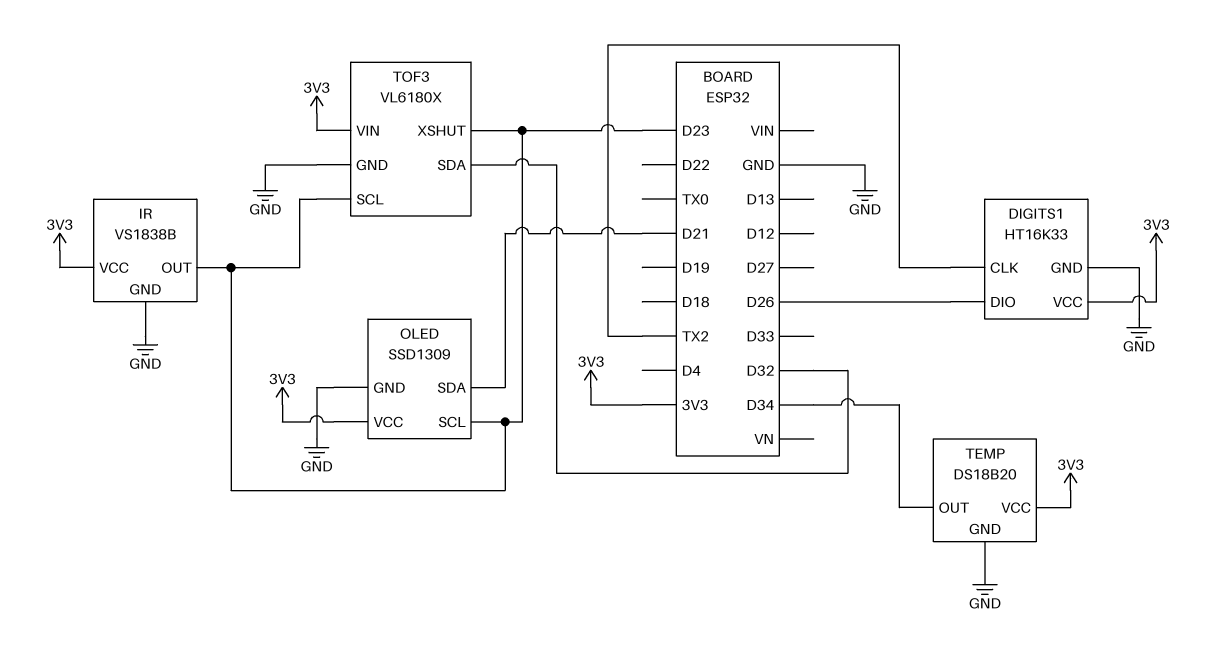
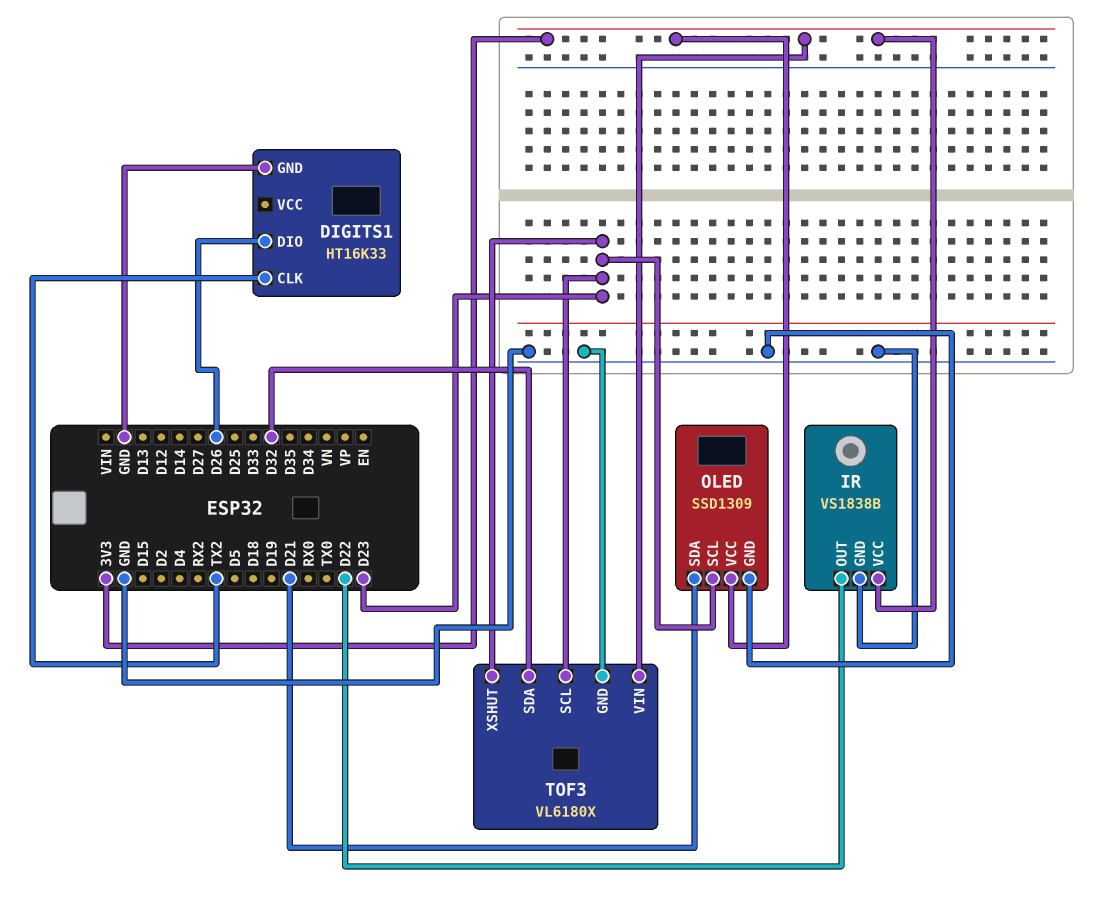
DIGITS1 pin VCC: 3V3 -> none
IR pin OUT: D23 -> D22
TEMP: DS18B20 -> none
TEMP pin GND: GND -> none
TEMP pin OUT: D34 -> none
TEMP pin VCC: 3V3 -> none

